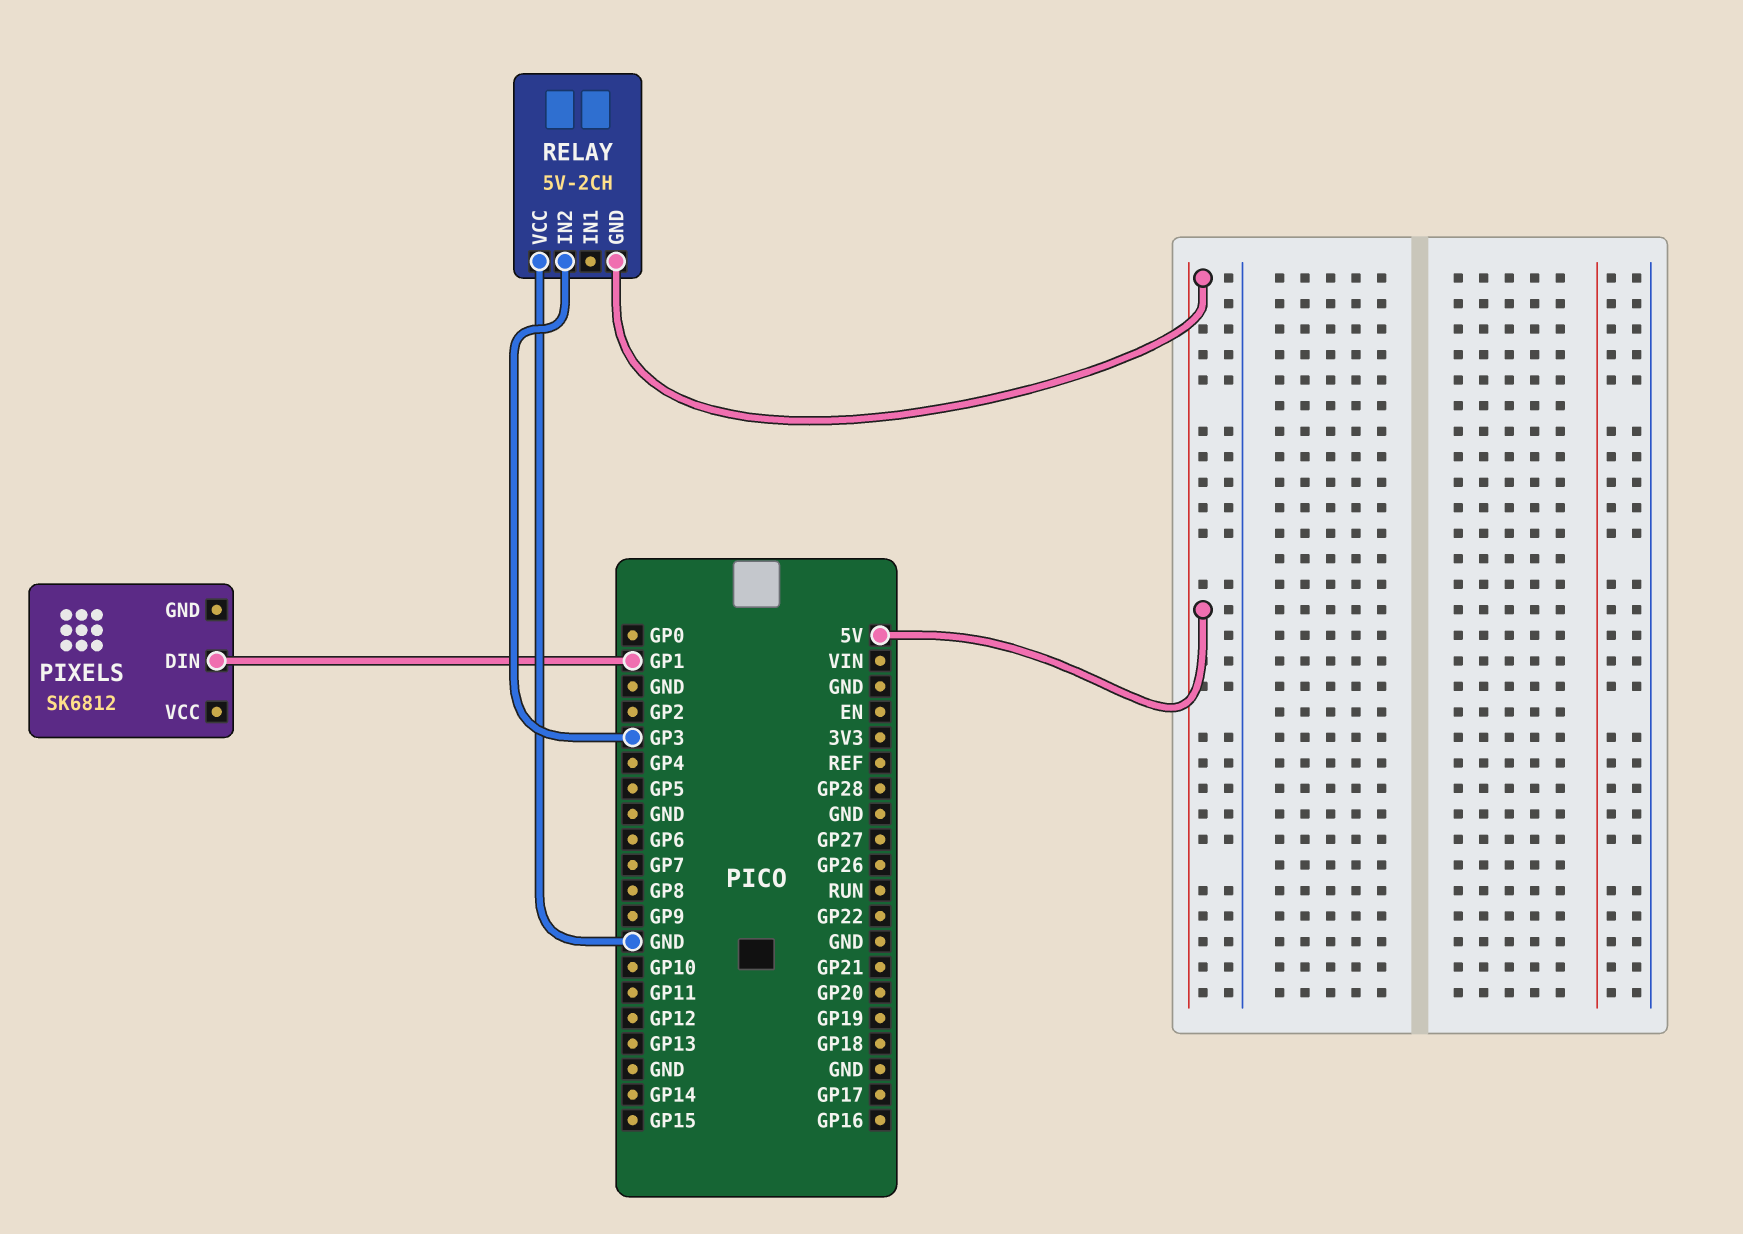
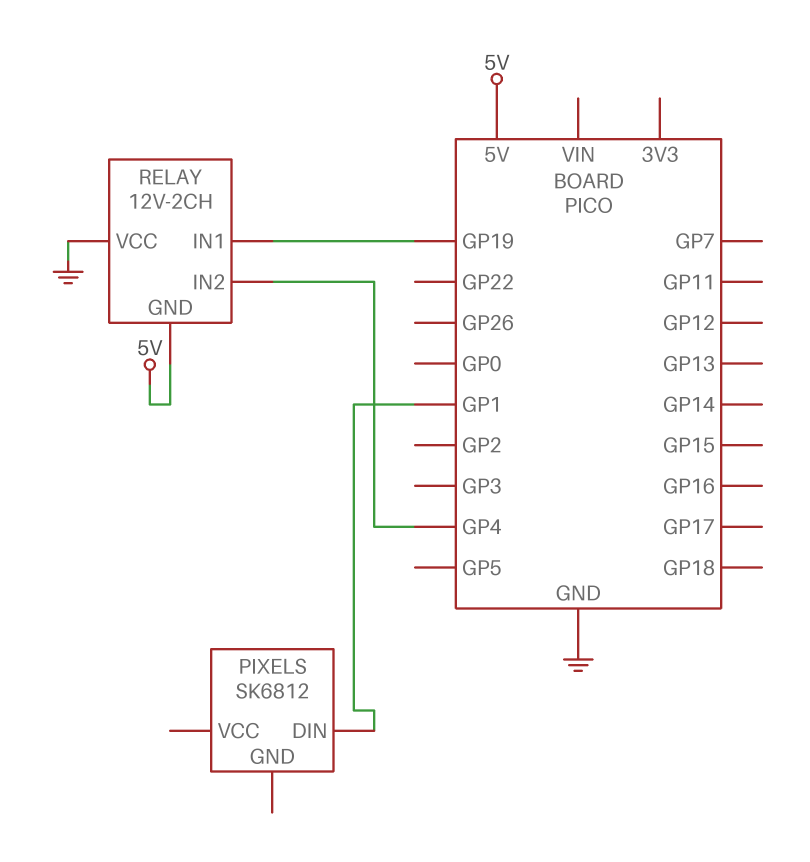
RELAY: 5V-2CH -> 12V-2CH
RELAY pin IN1: none -> GP19
RELAY pin IN2: GP3 -> GP4

